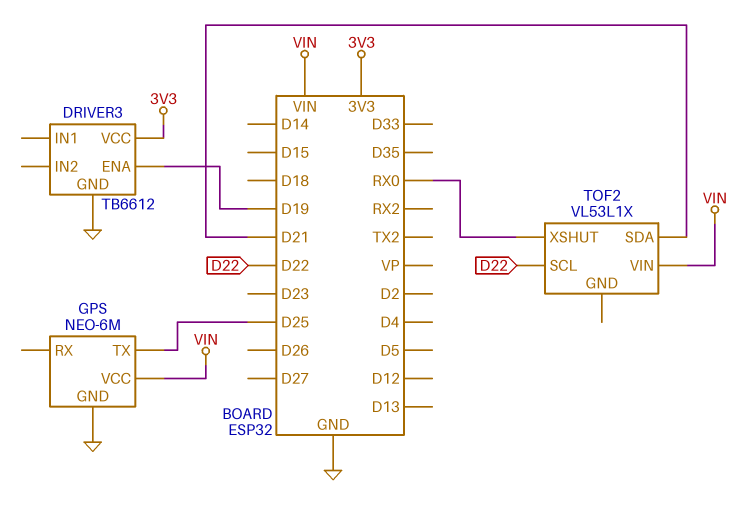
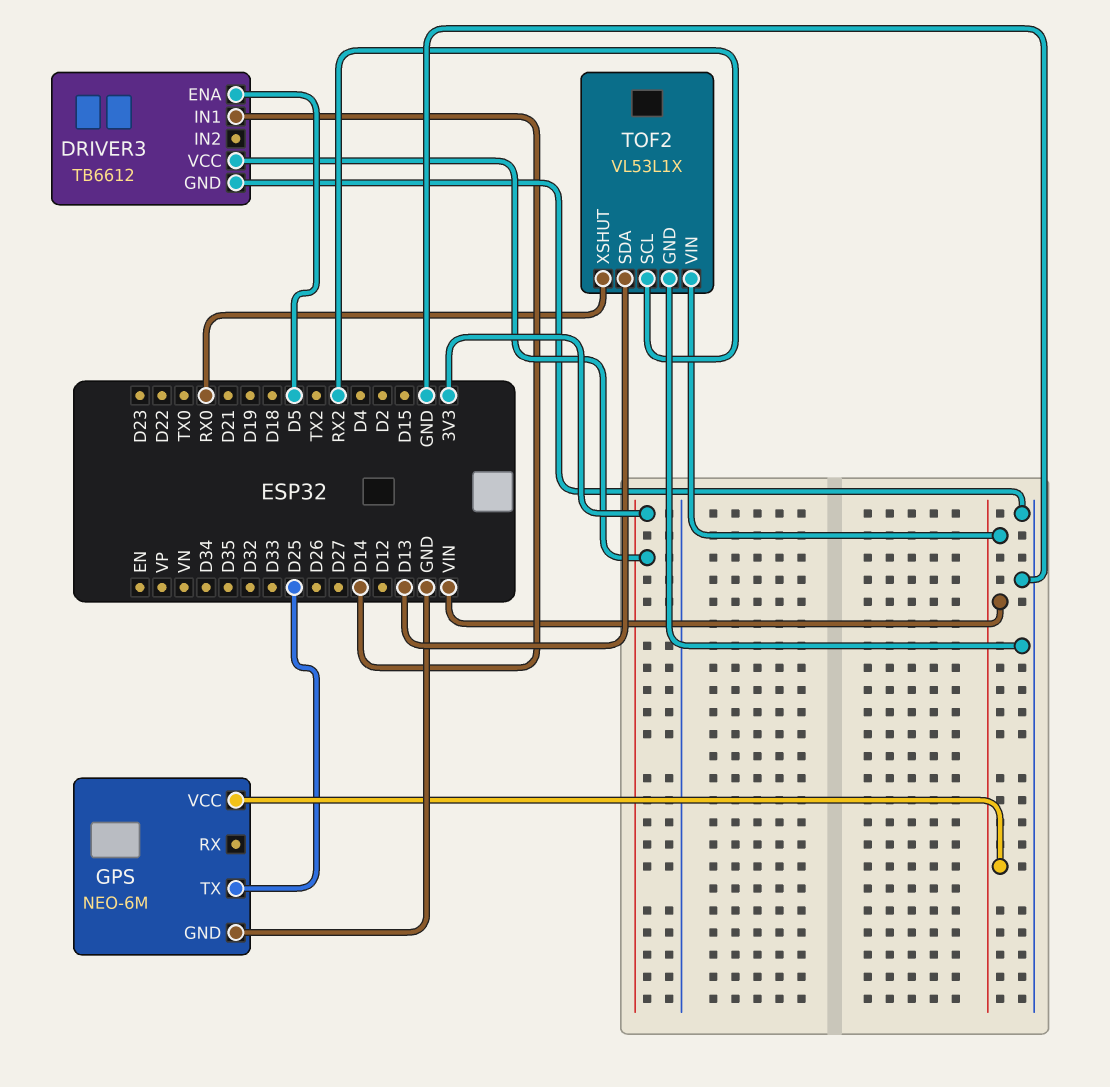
DRIVER3 pin ENA: D19 -> D5
DRIVER3 pin IN1: none -> D14
TOF2 pin GND: none -> GND
TOF2 pin SCL: D22 -> RX2
TOF2 pin SDA: D21 -> D13

